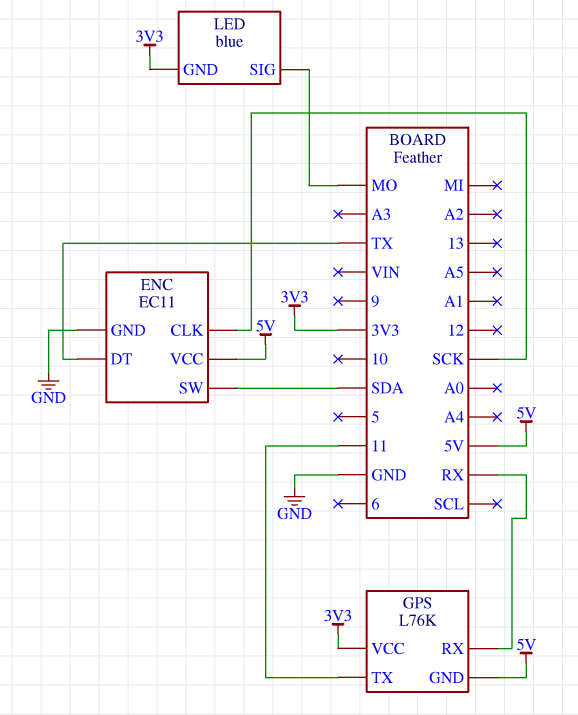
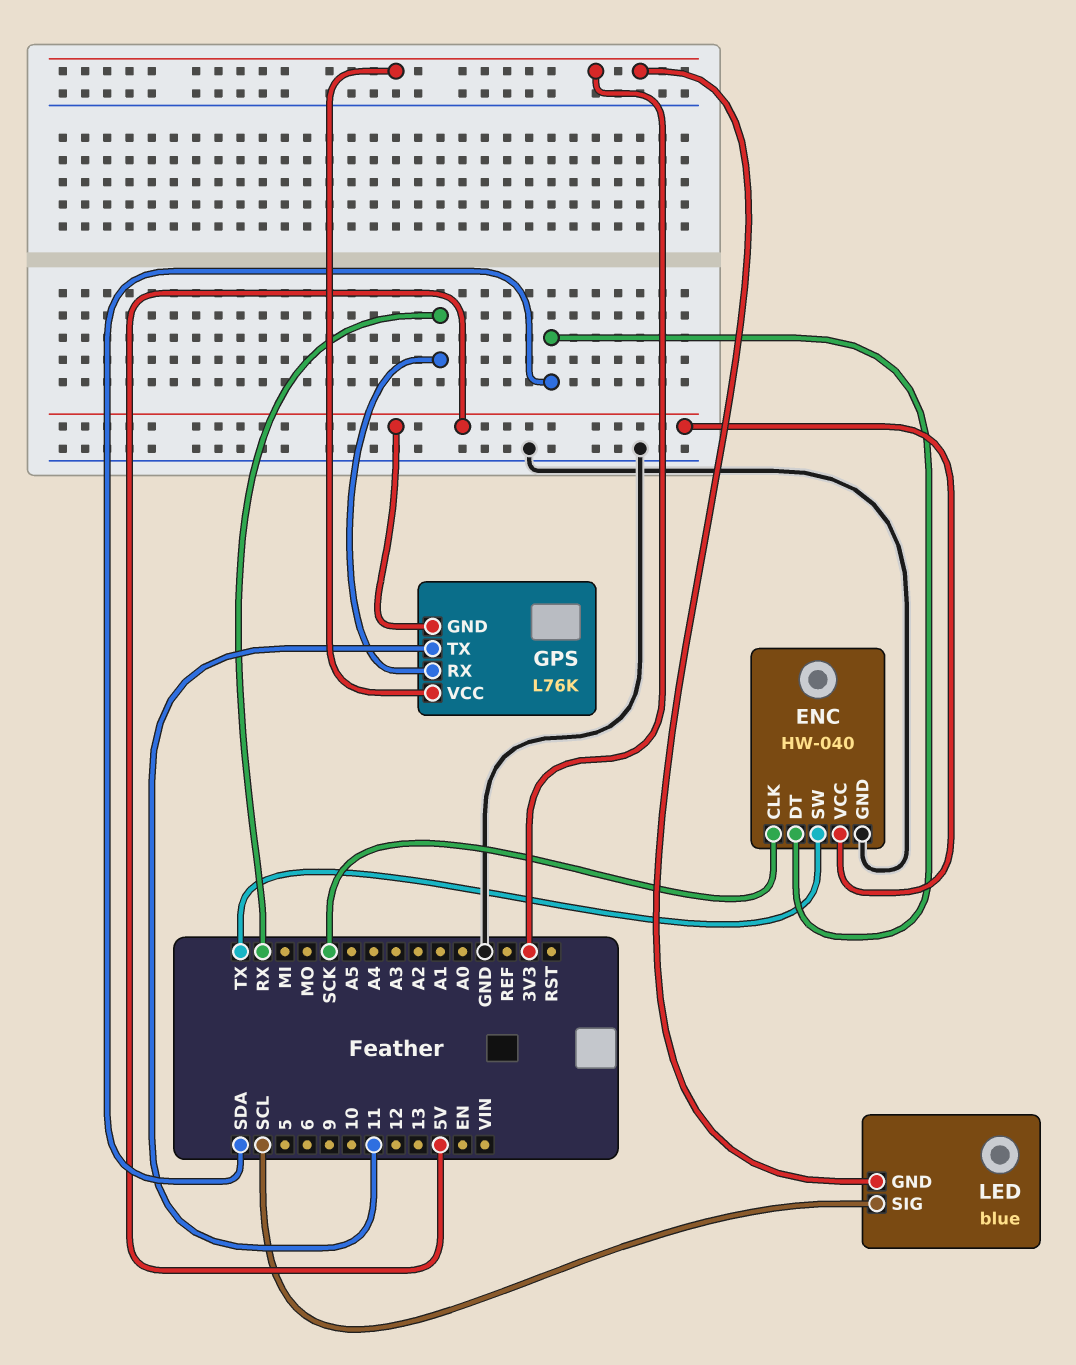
ENC: EC11 -> HW-040
ENC pin DT: TX -> SDA
ENC pin SW: SDA -> TX
LED pin SIG: MO -> SCL

